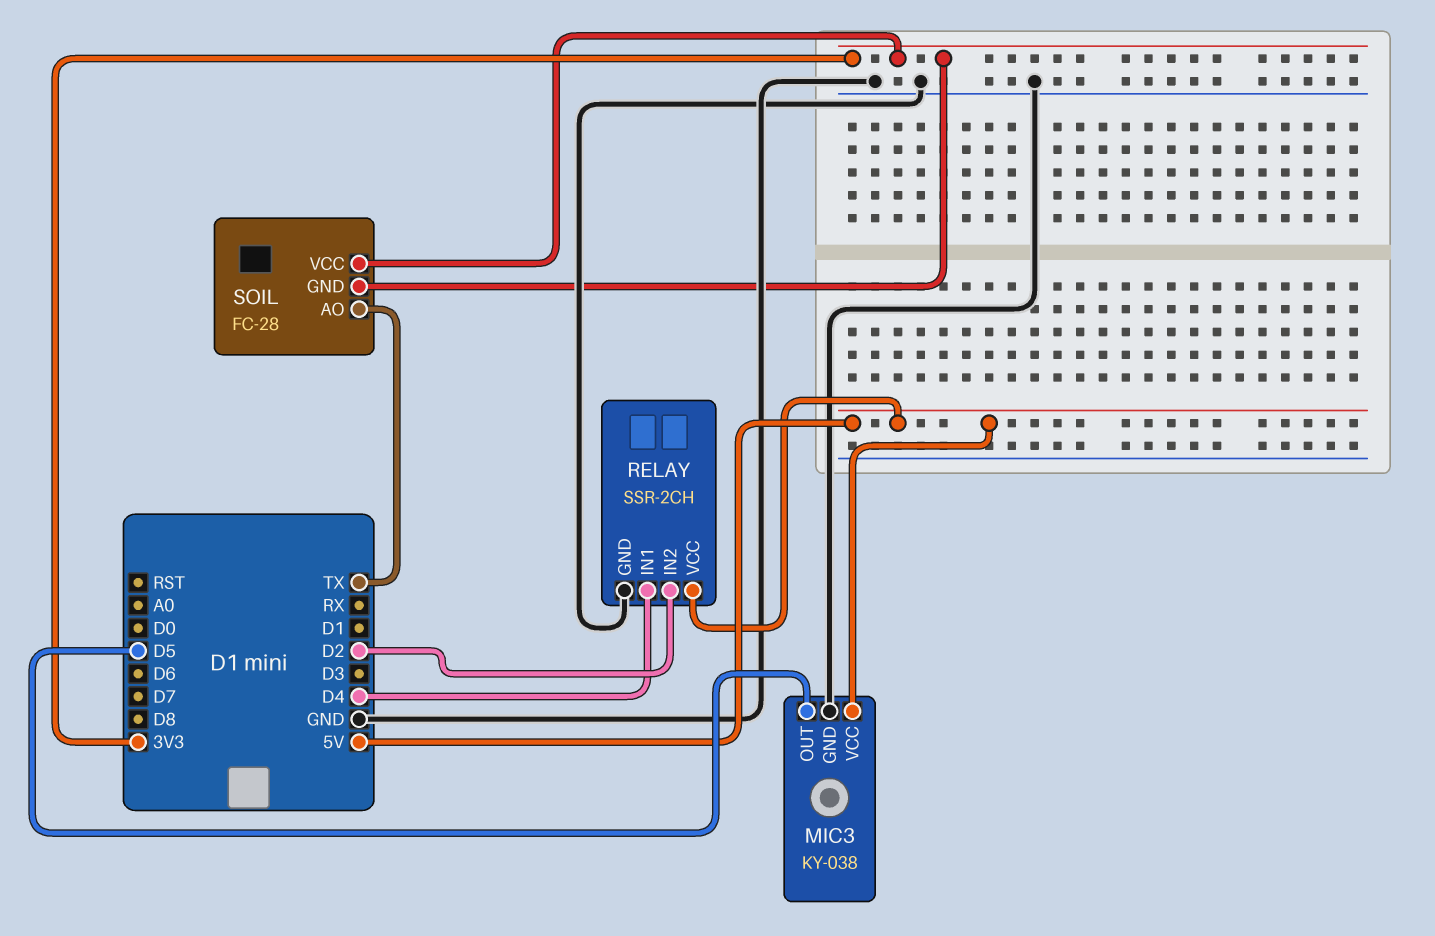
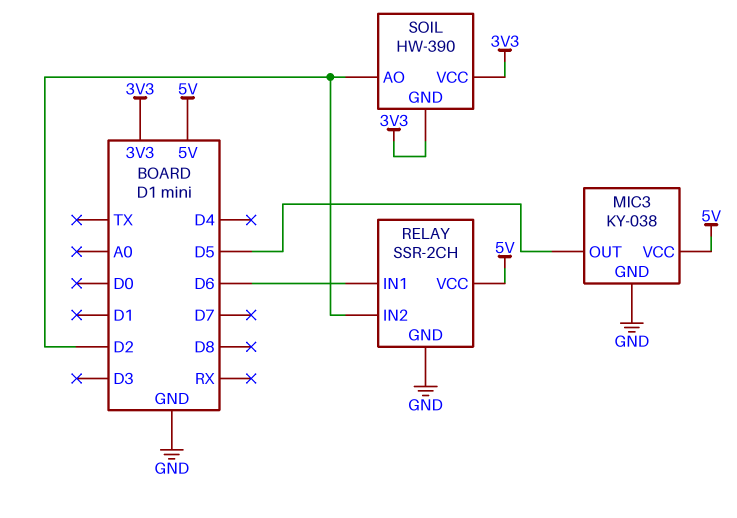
RELAY pin IN1: D4 -> D6
SOIL: FC-28 -> HW-390
SOIL pin AO: TX -> D2

